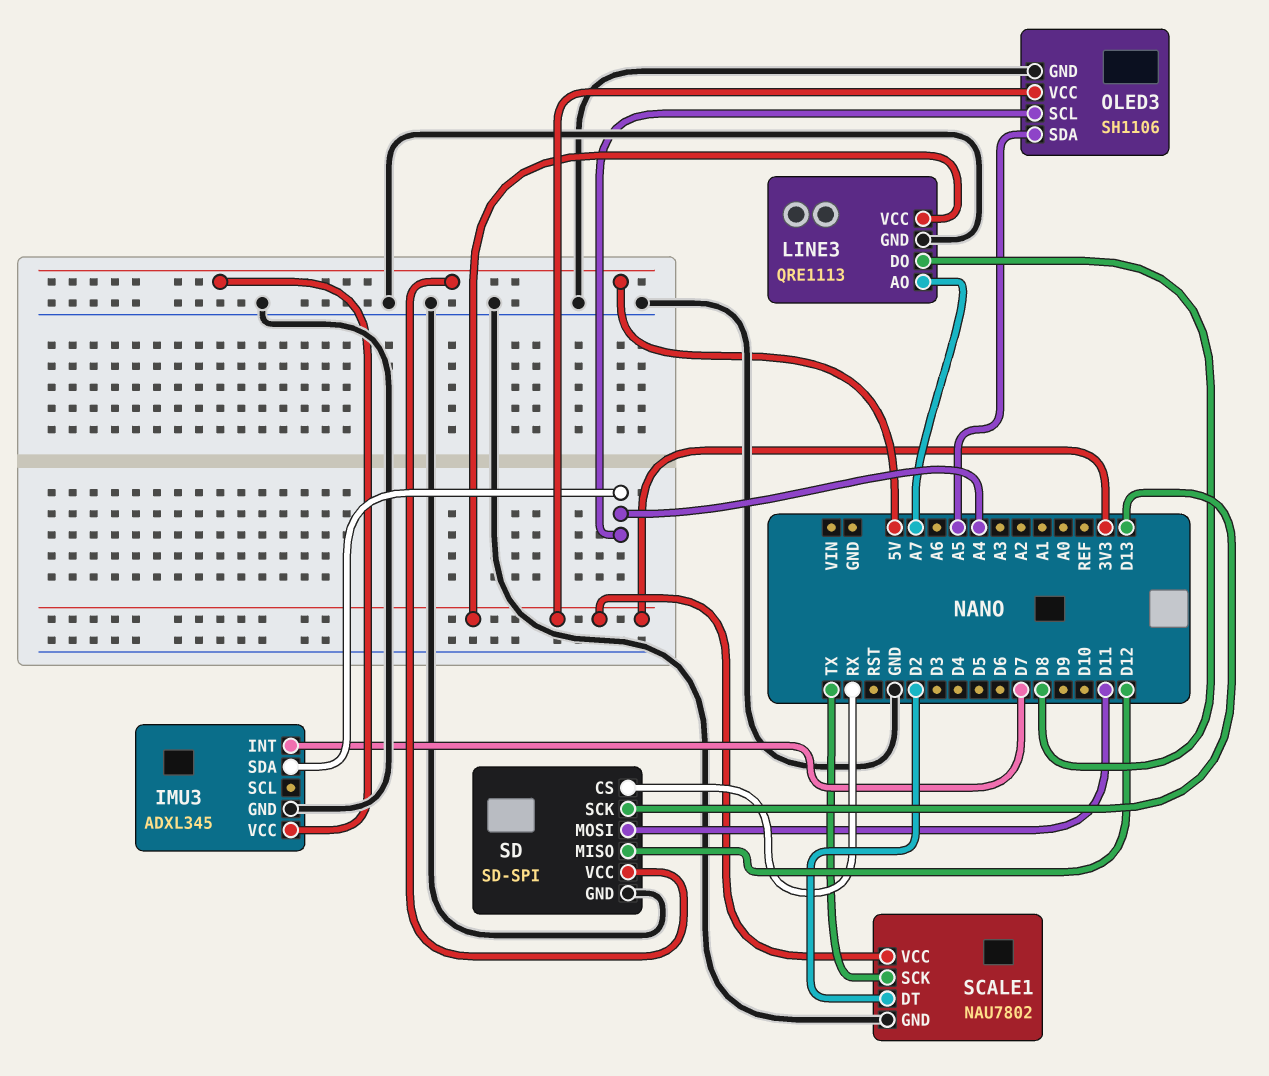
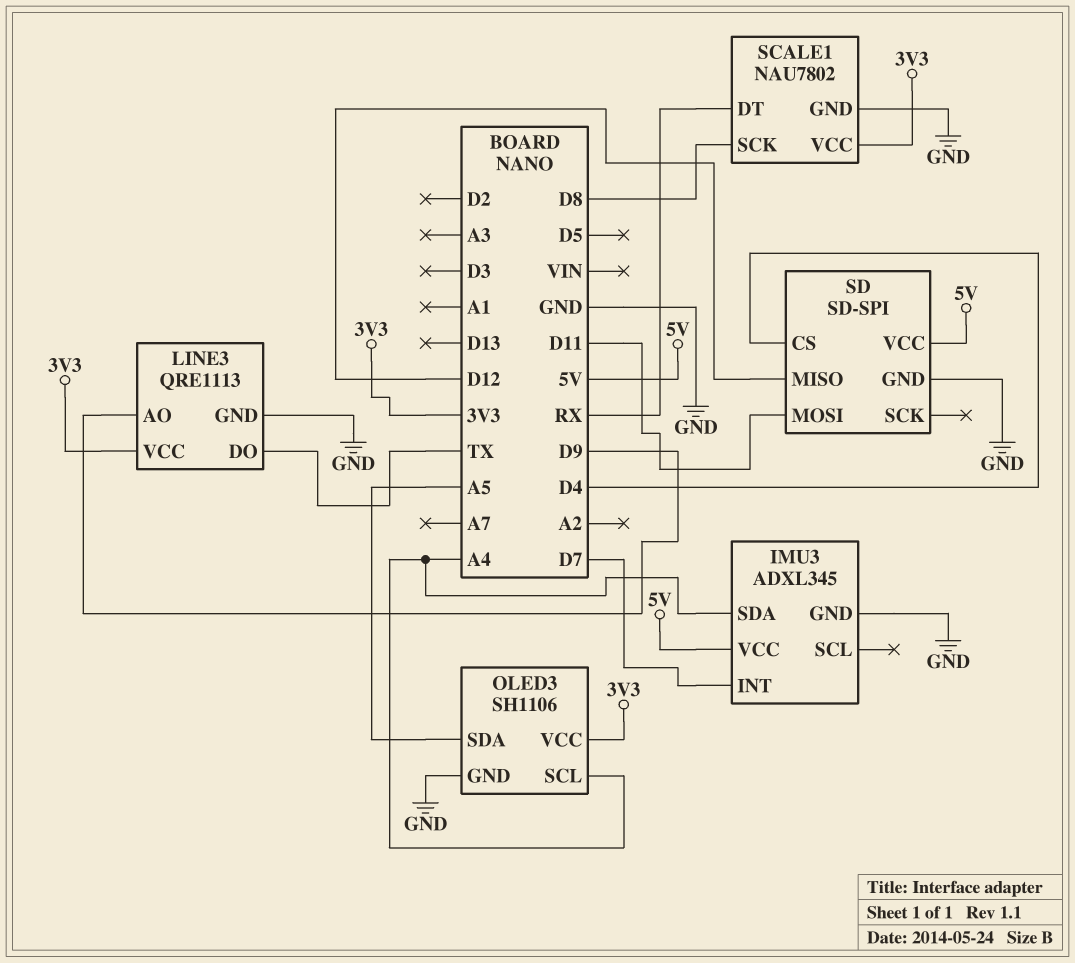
LINE3 pin AO: A7 -> D9
LINE3 pin DO: D8 -> TX
SCALE1 pin DT: D2 -> RX
SCALE1 pin SCK: TX -> D8
SD pin CS: RX -> D4
SD pin SCK: D13 -> none

